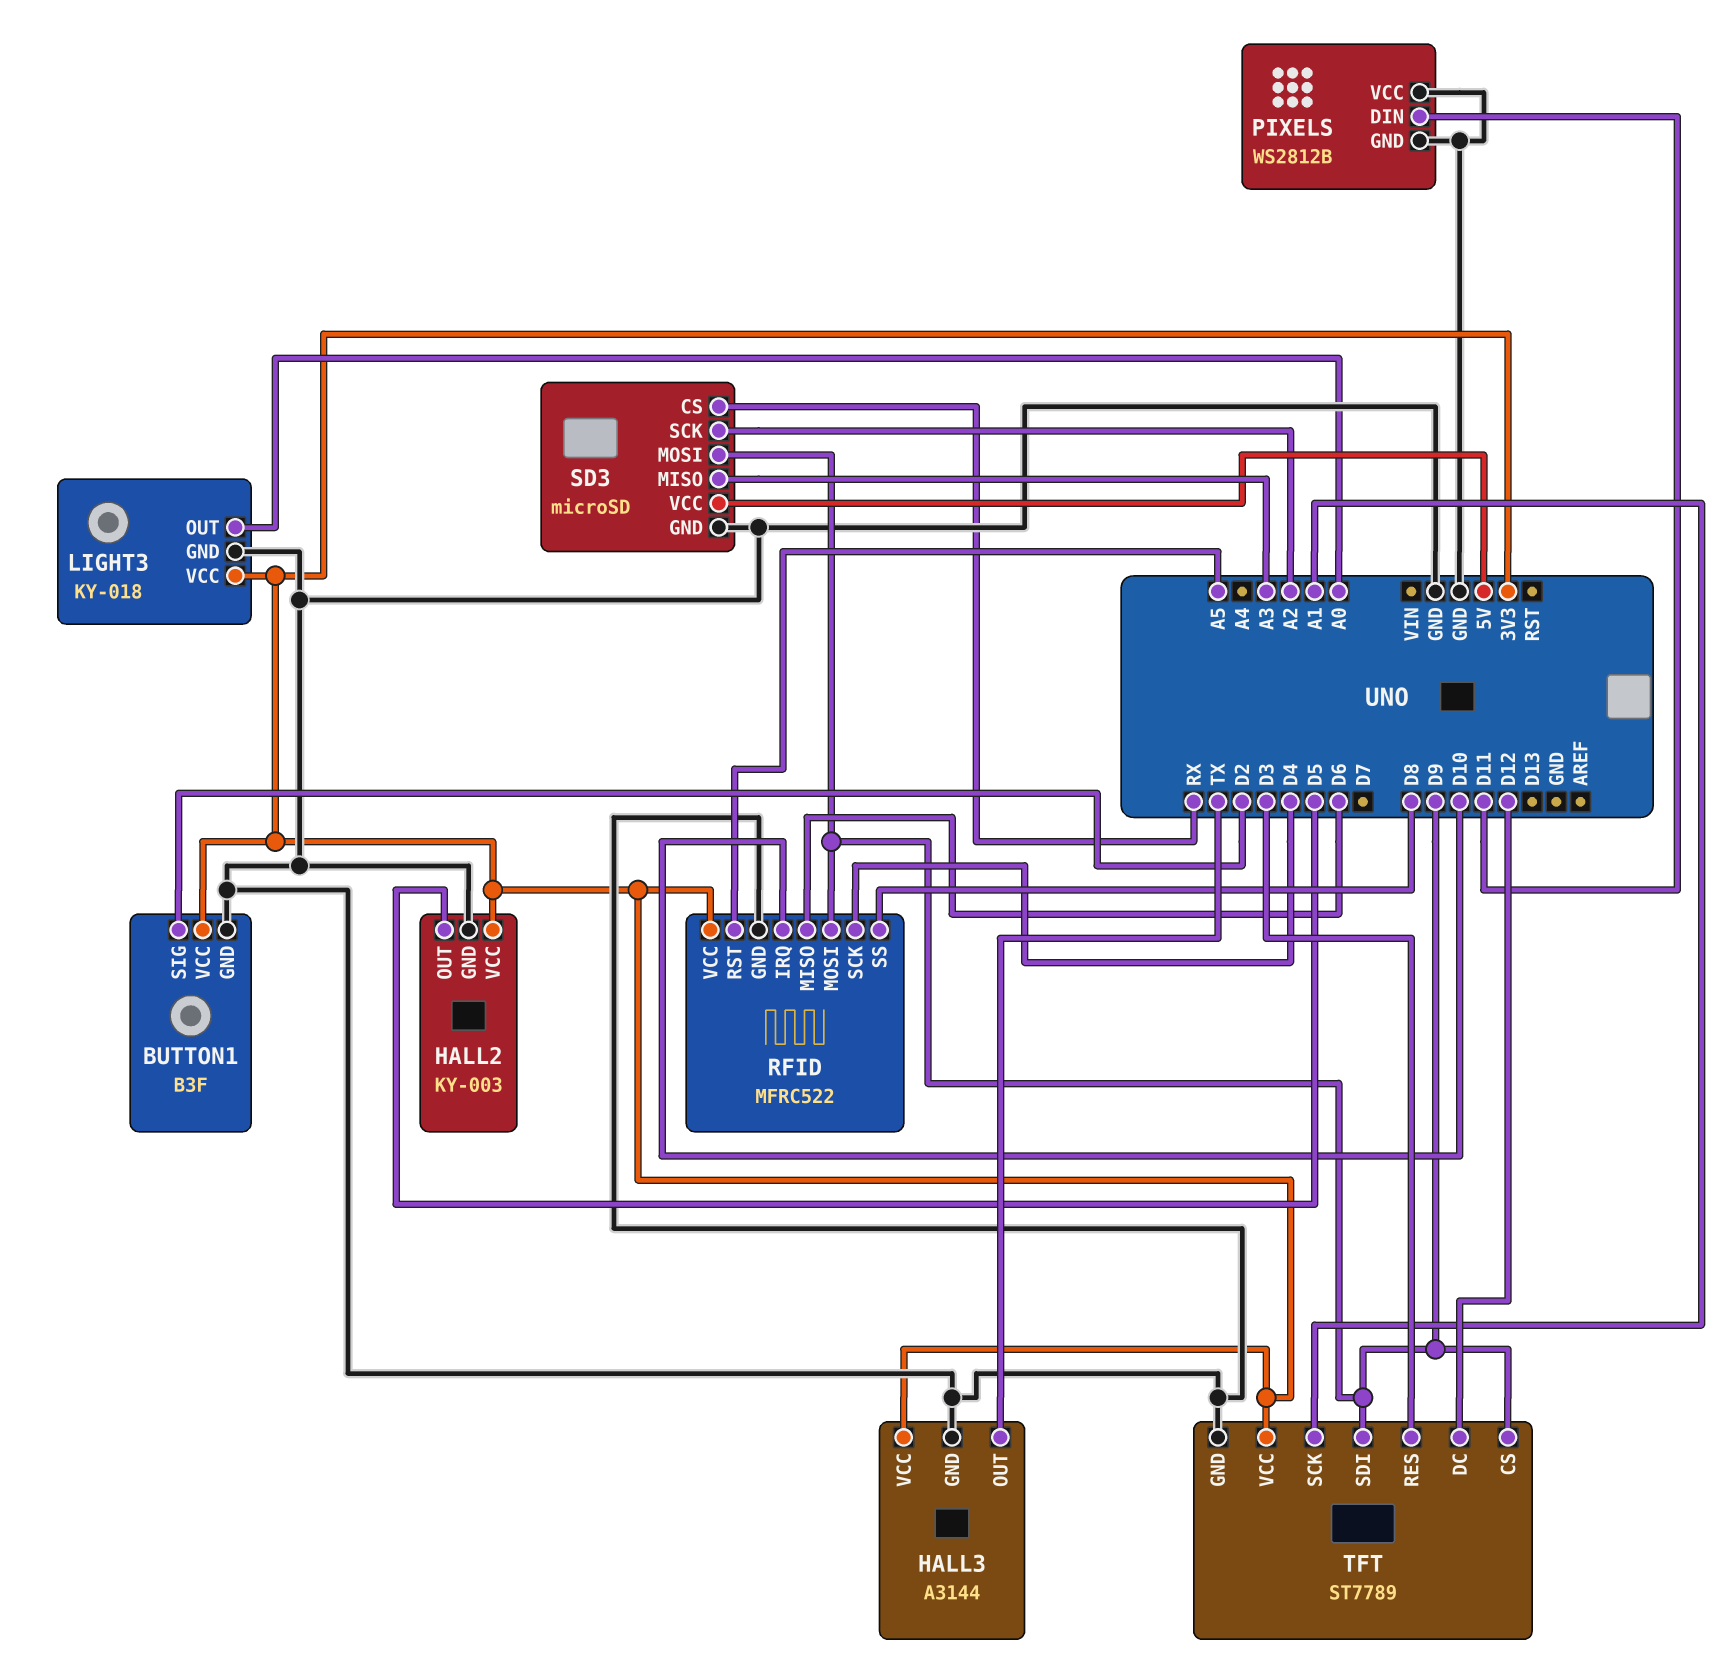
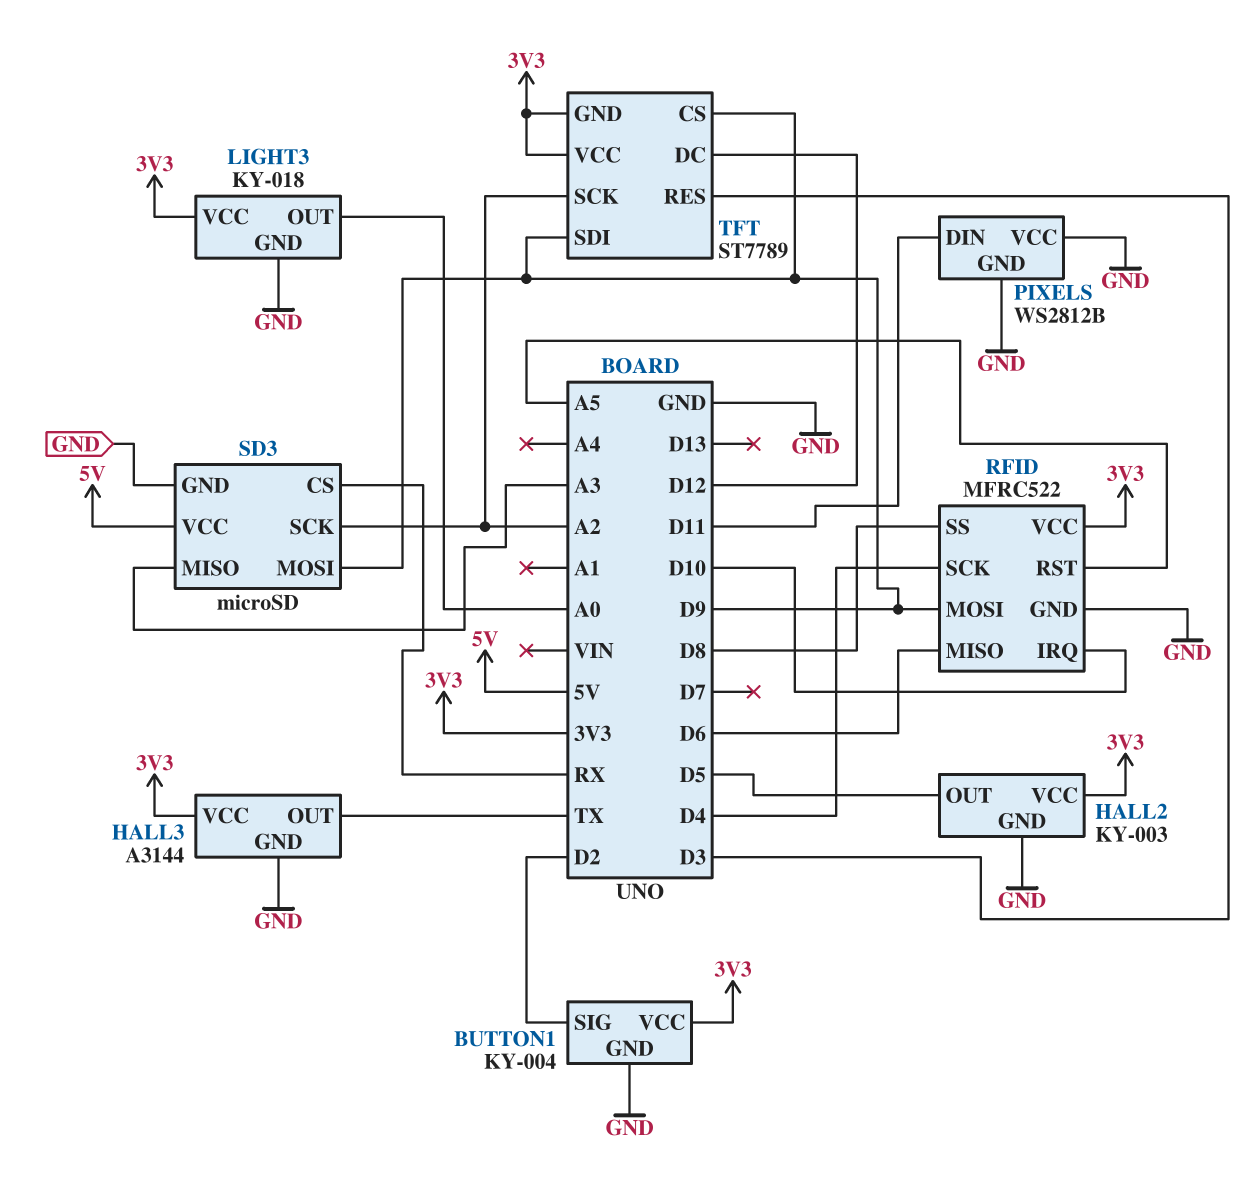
BUTTON1: B3F -> KY-004
TFT pin GND: GND -> 3V3
TFT pin SCK: A1 -> A2

